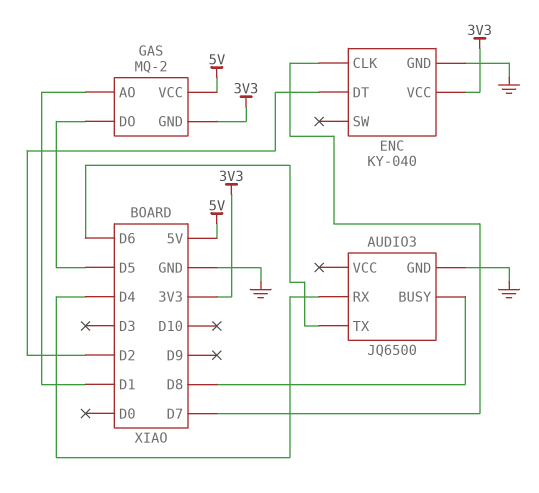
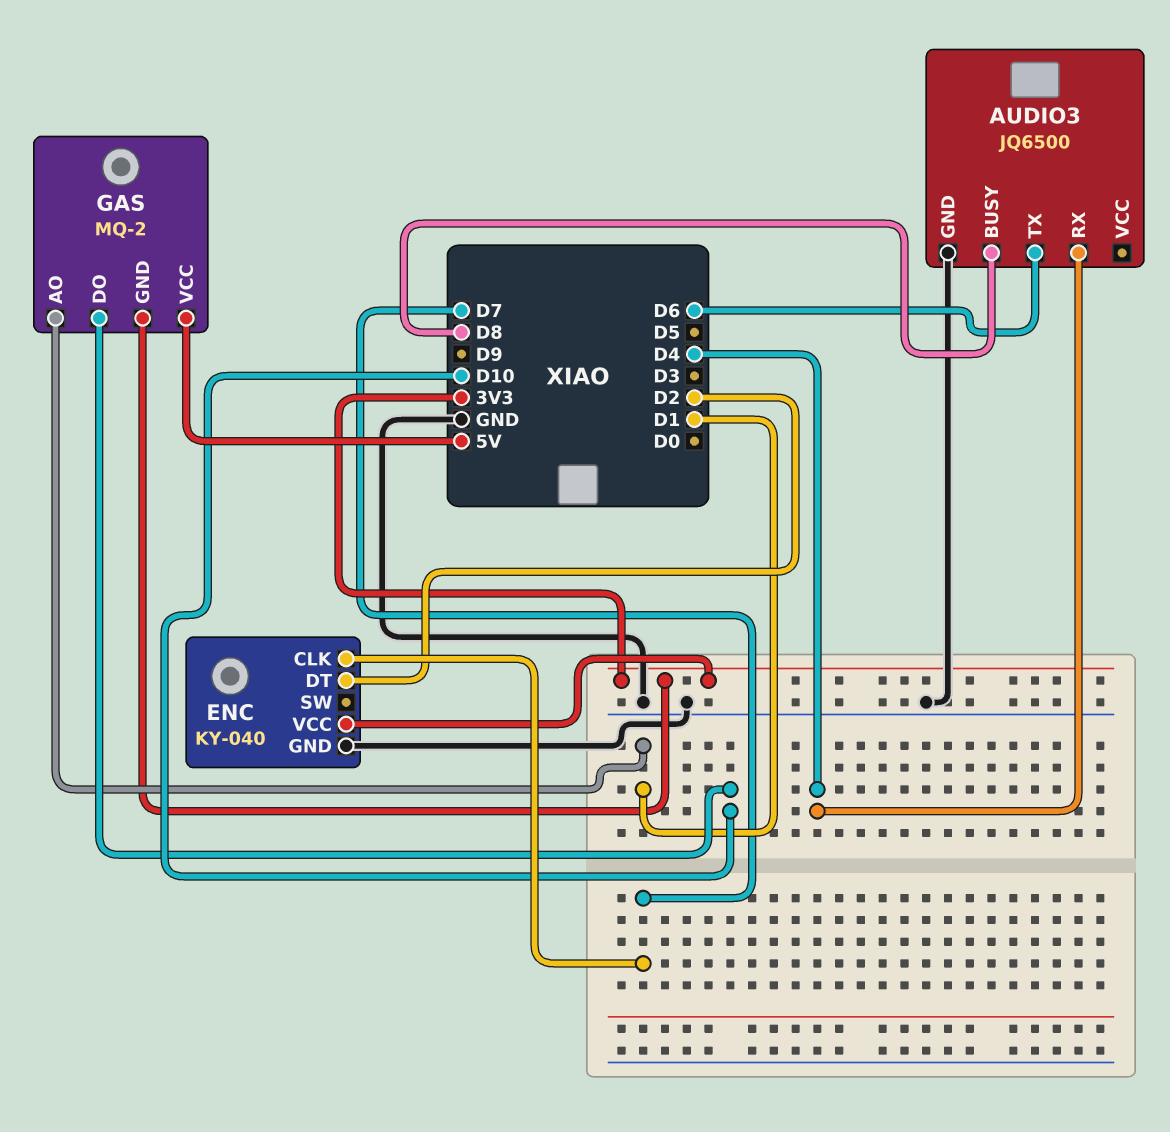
GAS pin DO: D5 -> D10

